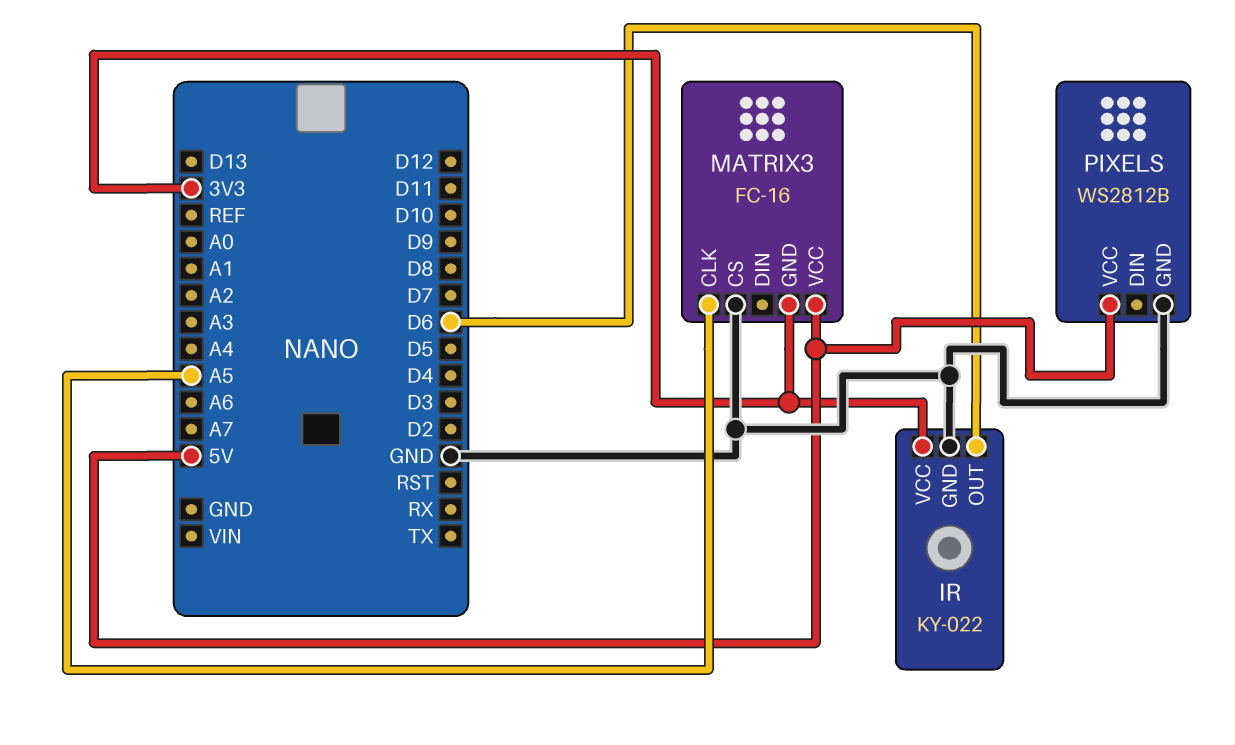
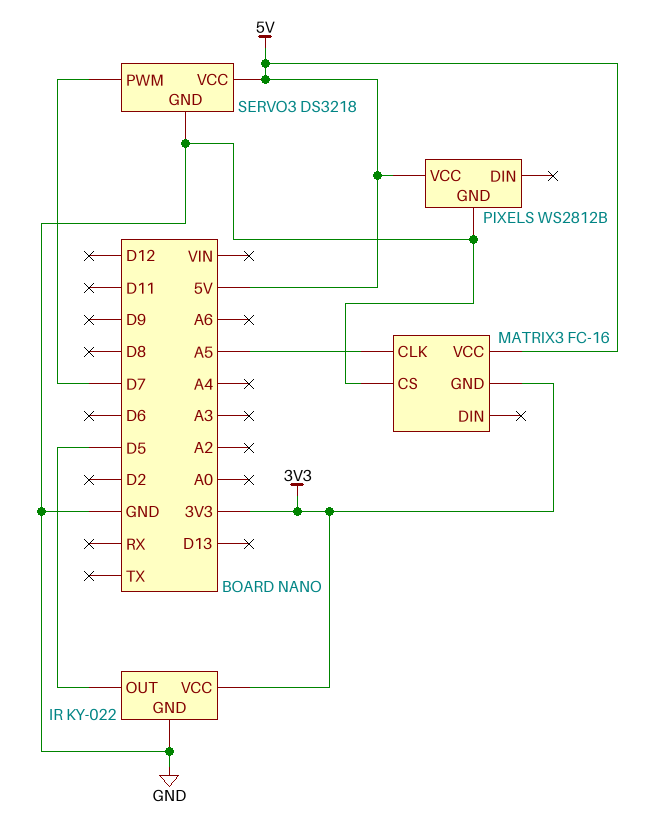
IR pin OUT: D6 -> D5
SERVO3: none -> DS3218
SERVO3 pin GND: none -> GND
SERVO3 pin PWM: none -> D7
SERVO3 pin VCC: none -> 5V

